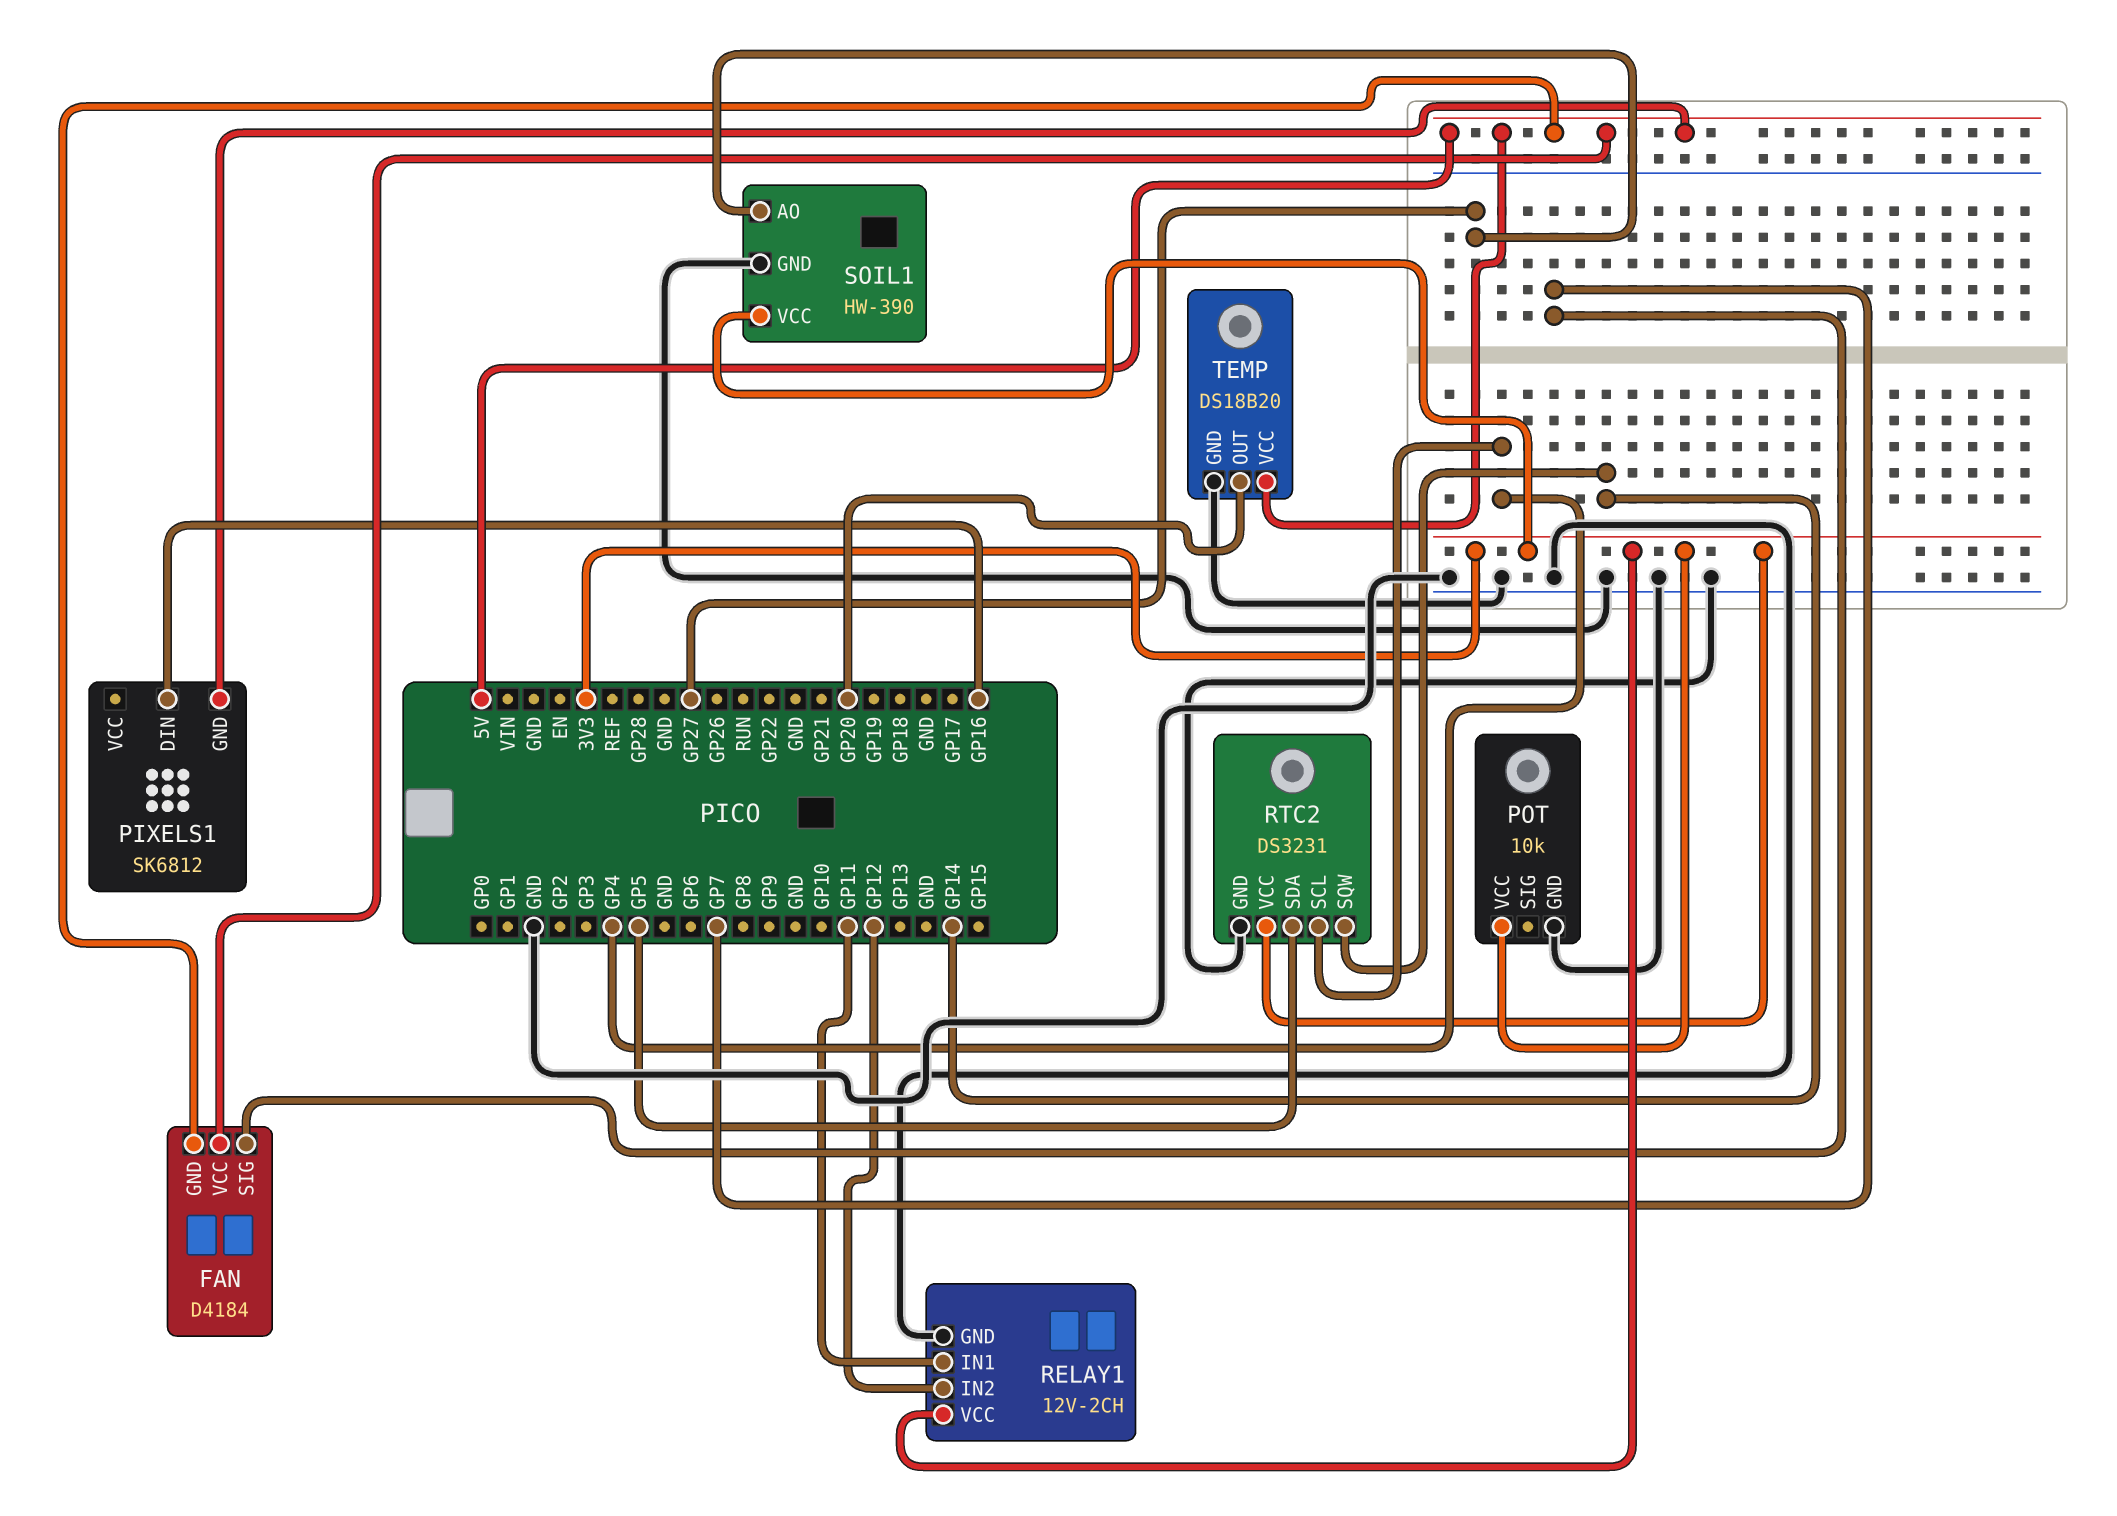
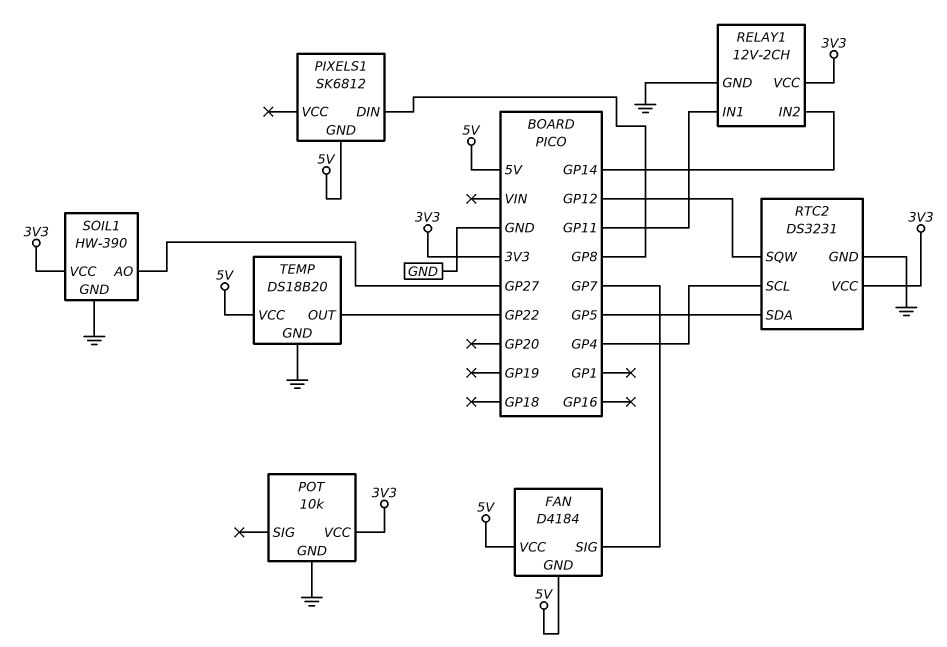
PIXELS1 pin DIN: GP16 -> GP8
RELAY1 pin IN2: GP12 -> GP14
RTC2 pin SQW: GP14 -> GP12
TEMP pin OUT: GP20 -> GP22

